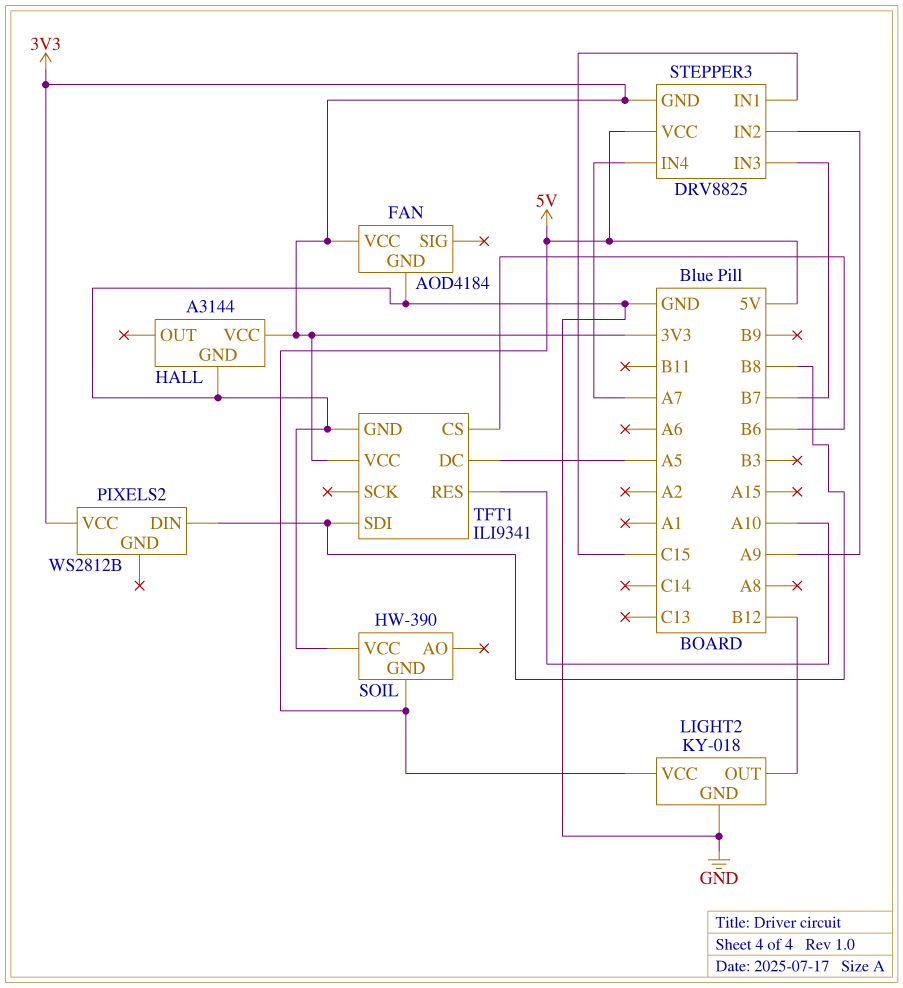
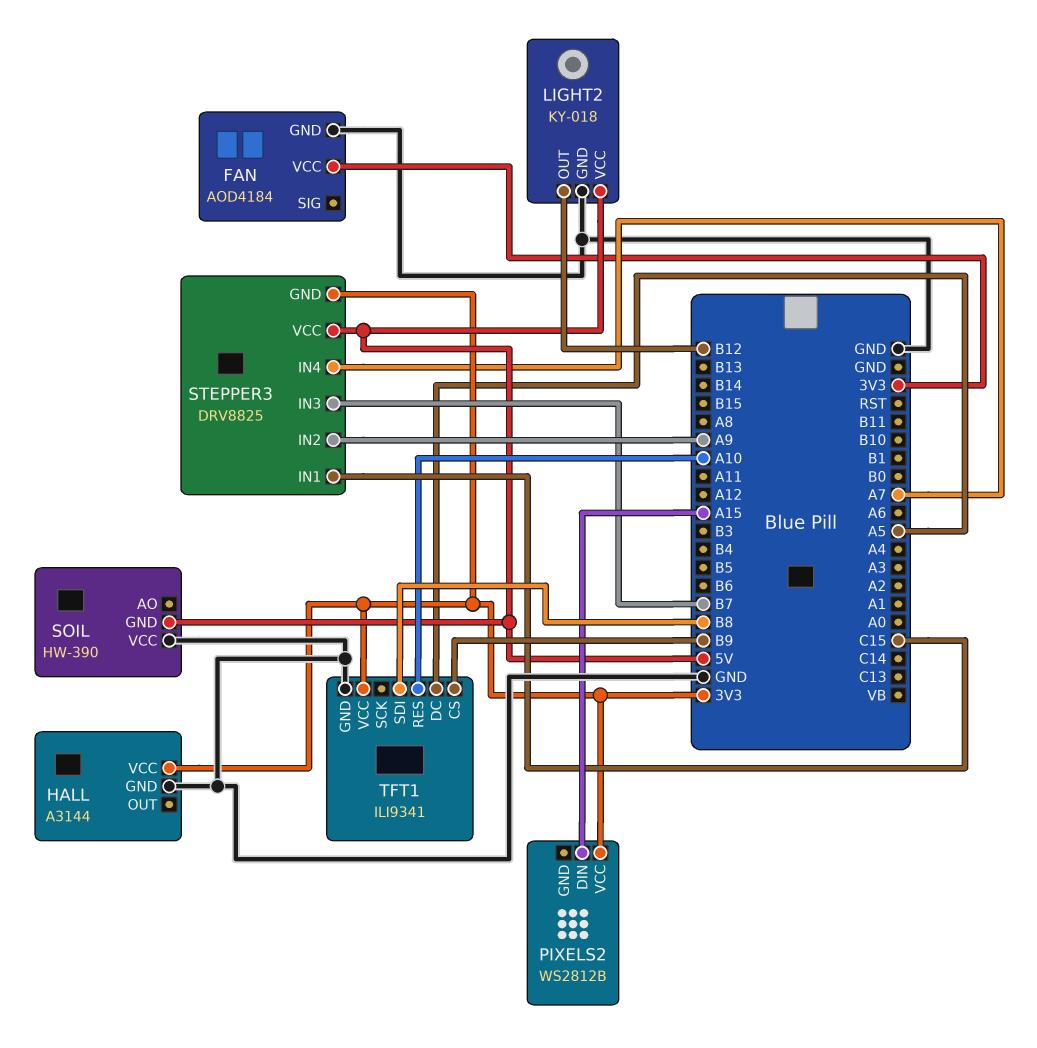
PIXELS2 pin DIN: B8 -> A15
TFT1 pin CS: B6 -> B9

